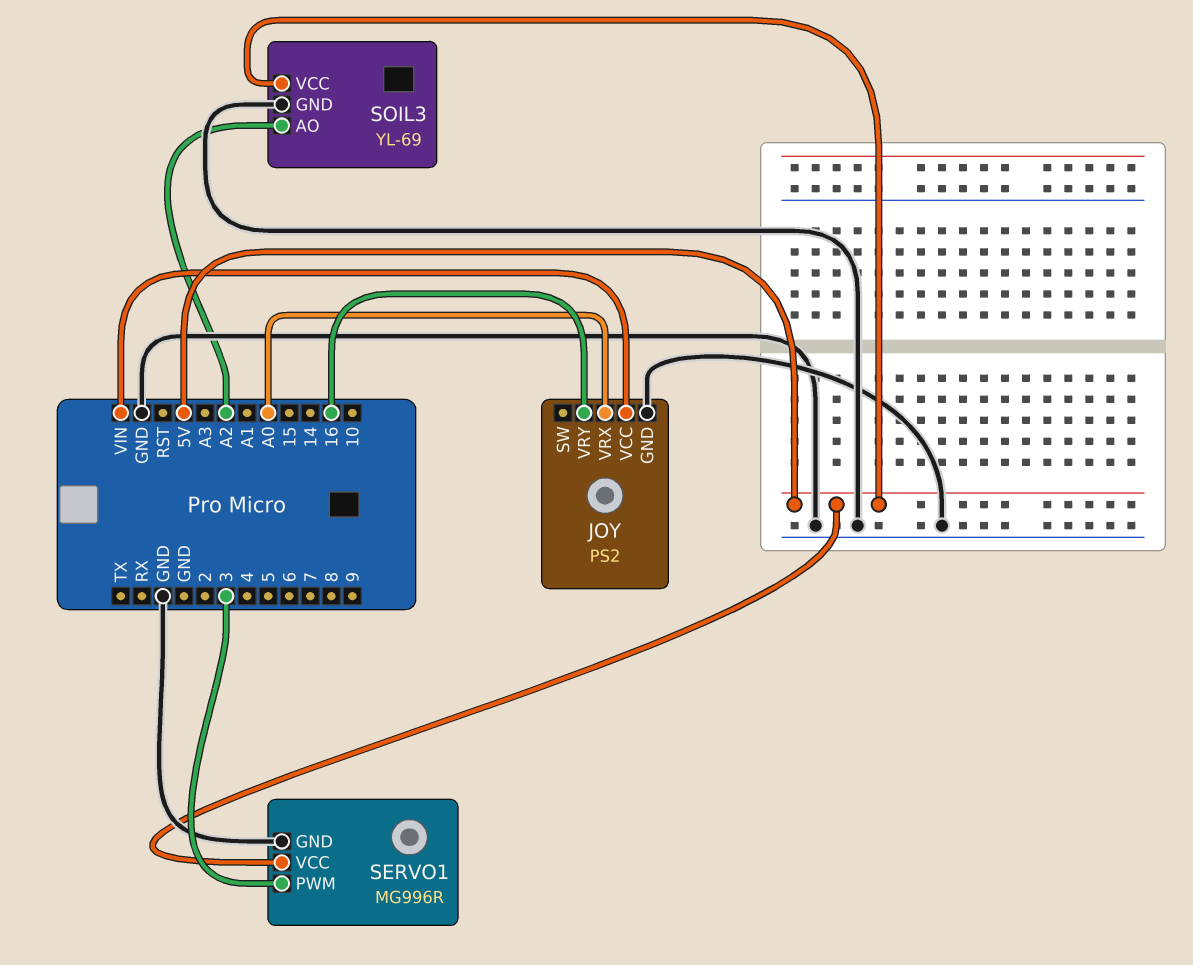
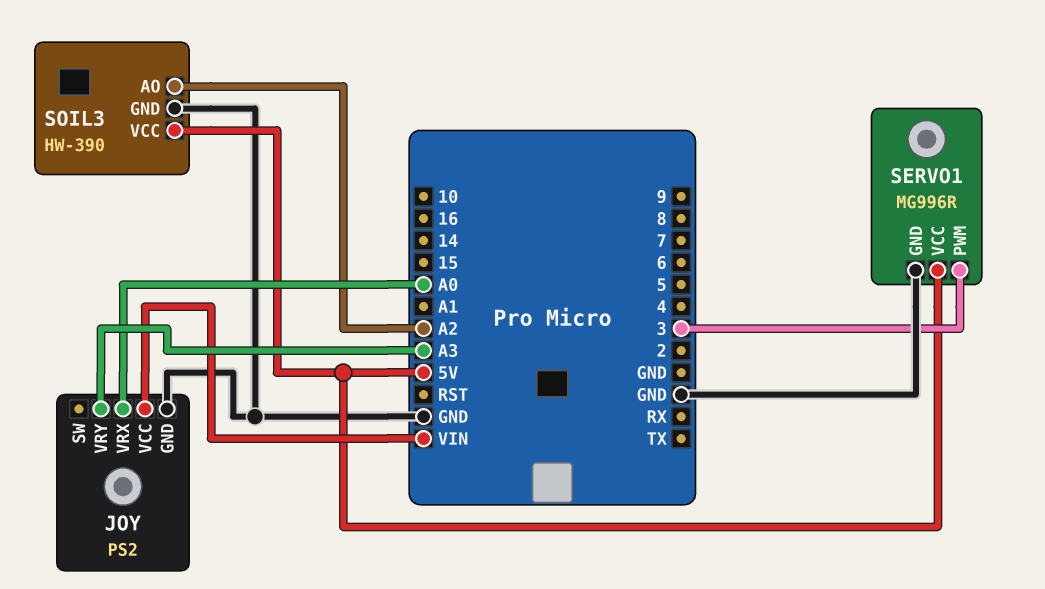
JOY pin VRY: 16 -> A3
SOIL3: YL-69 -> HW-390

